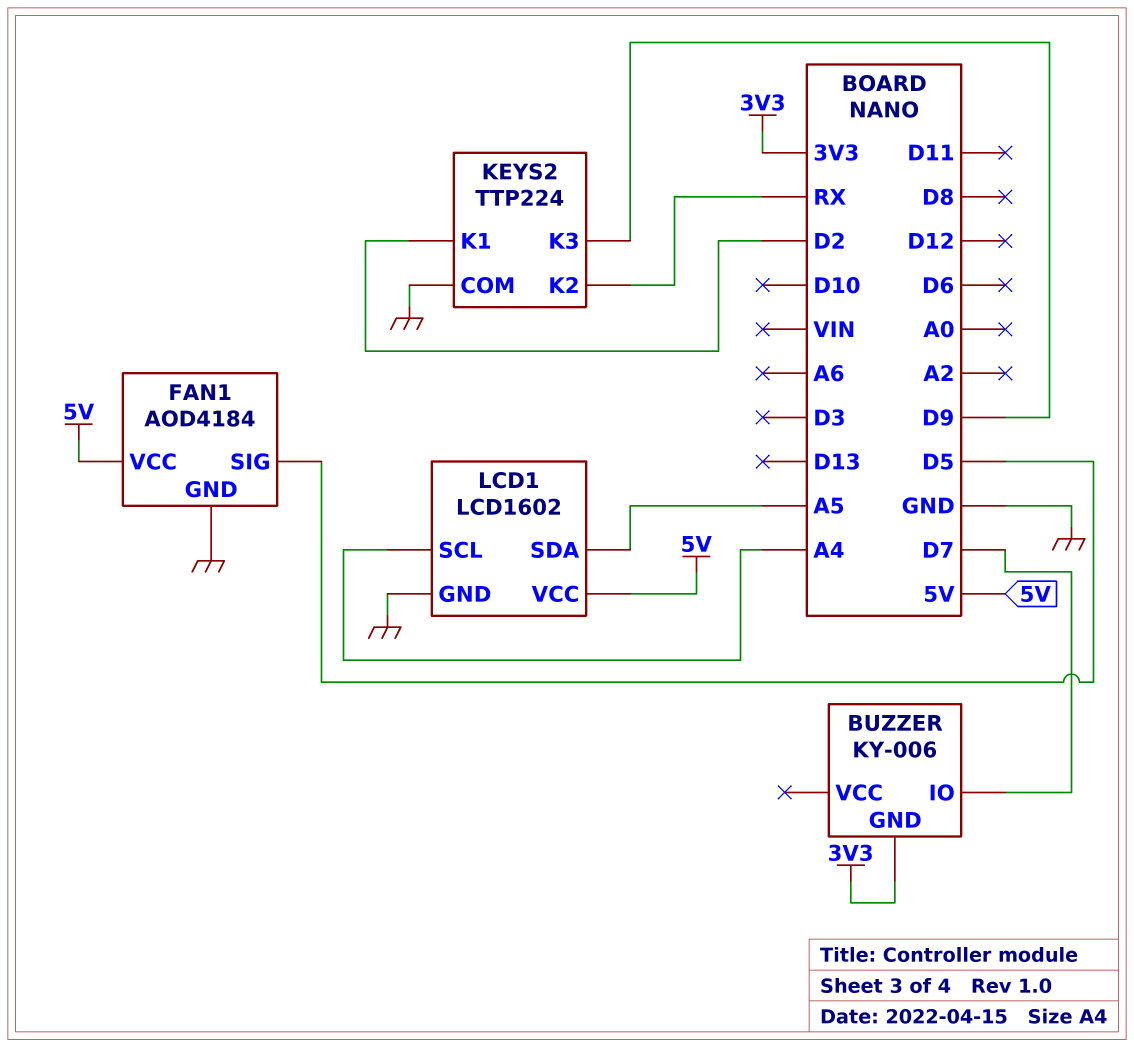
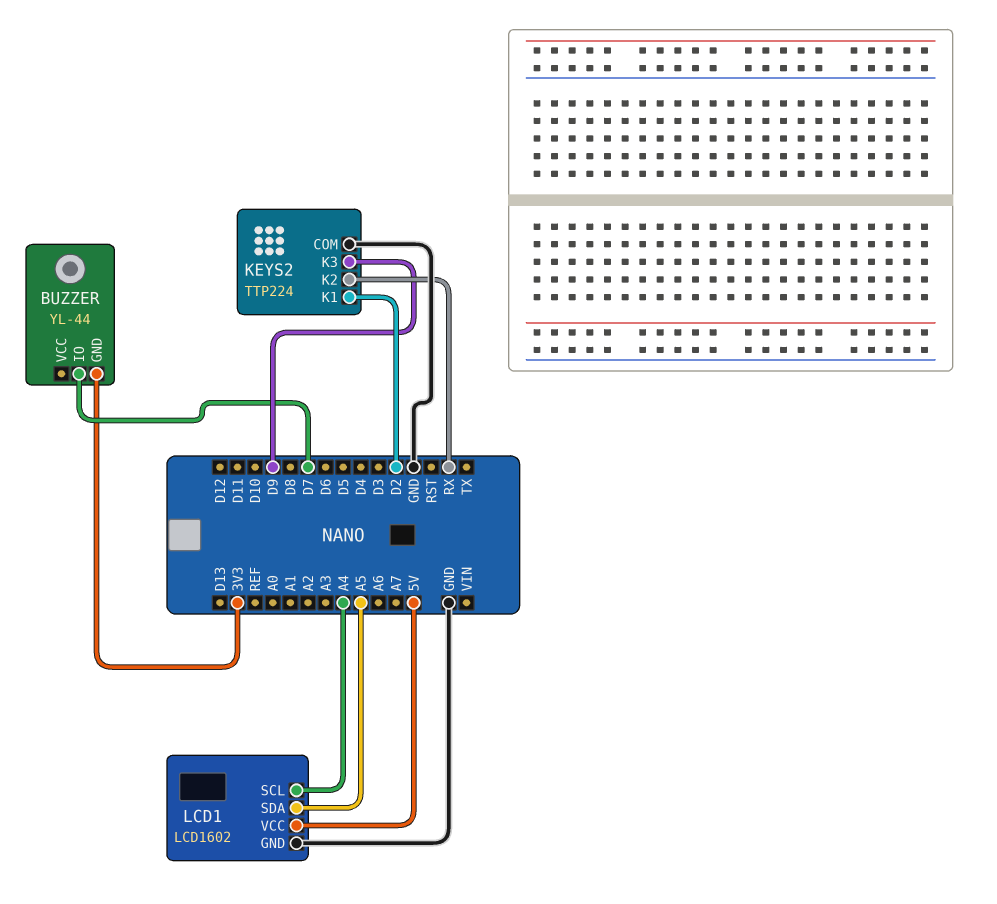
BUZZER: KY-006 -> YL-44
FAN1: AOD4184 -> none
FAN1 pin GND: GND -> none
FAN1 pin SIG: D5 -> none
FAN1 pin VCC: 5V -> none

